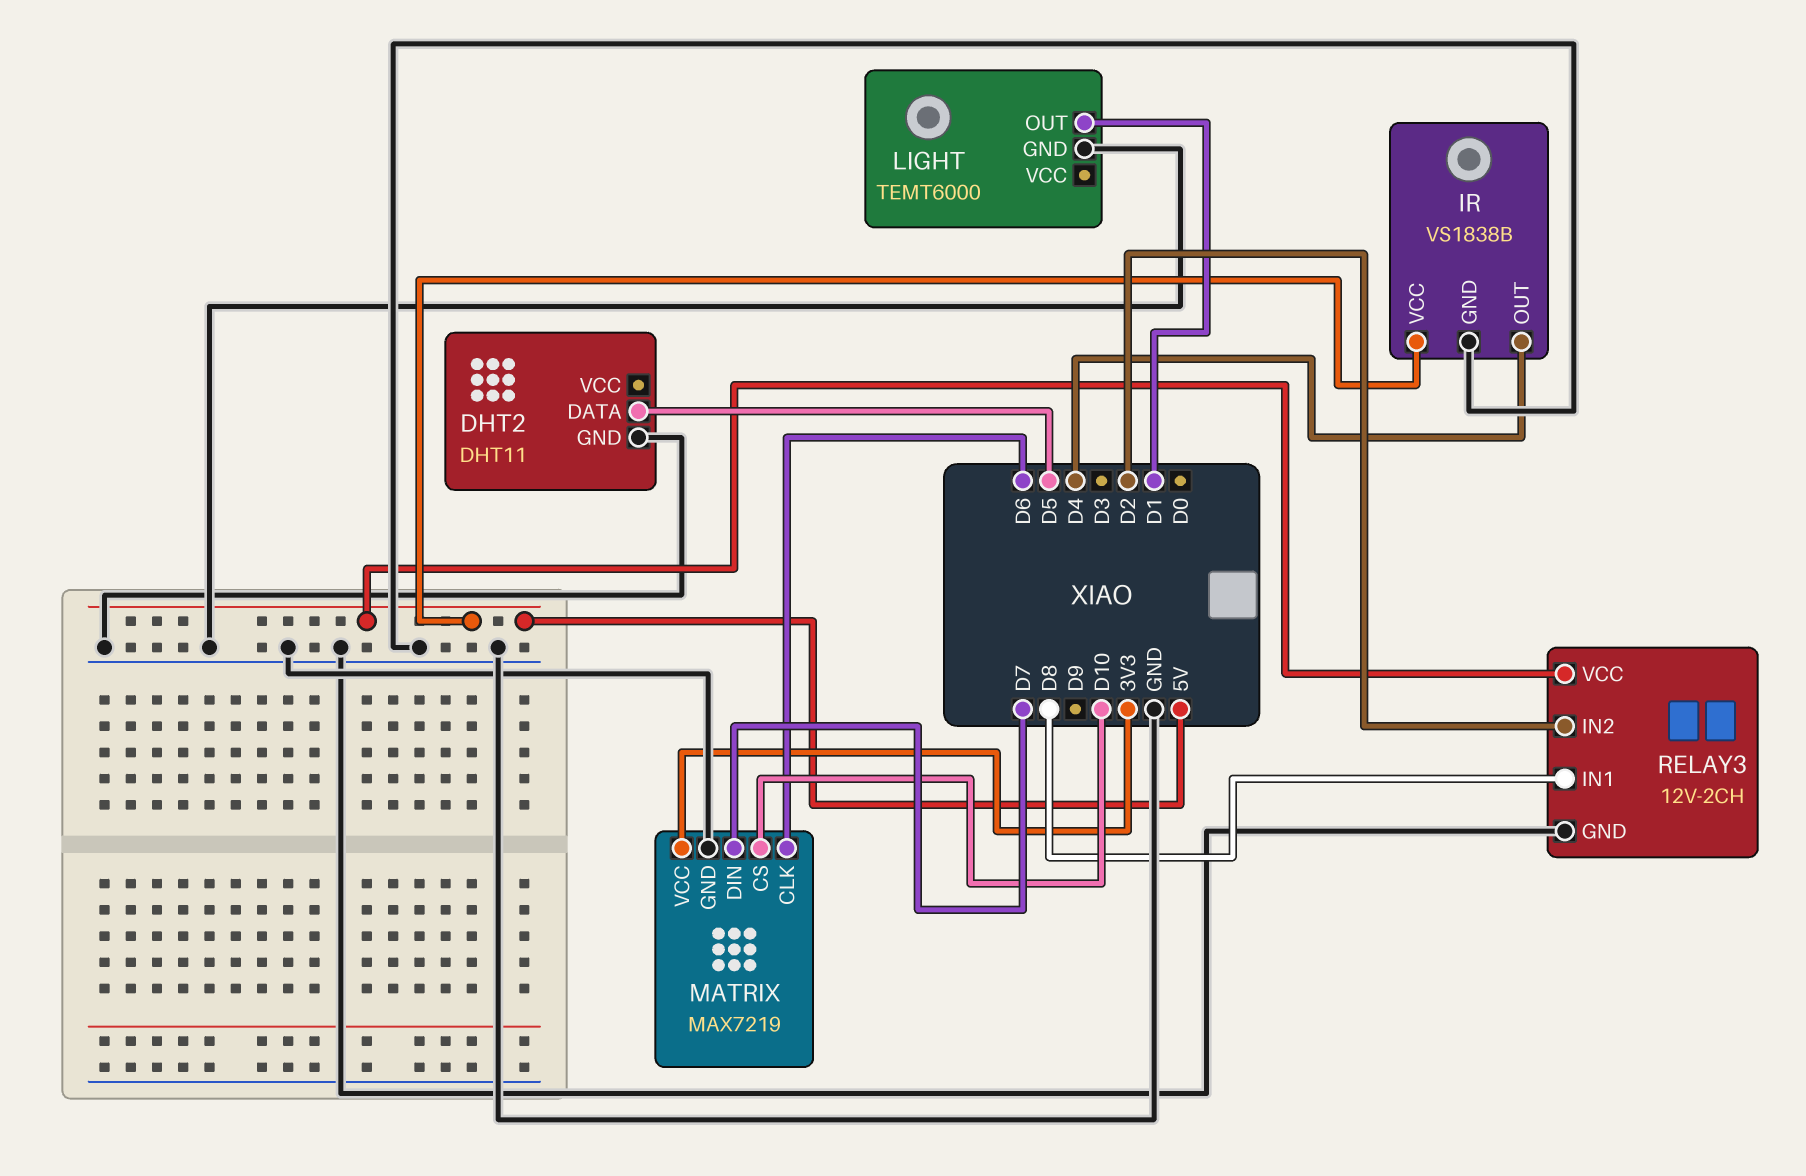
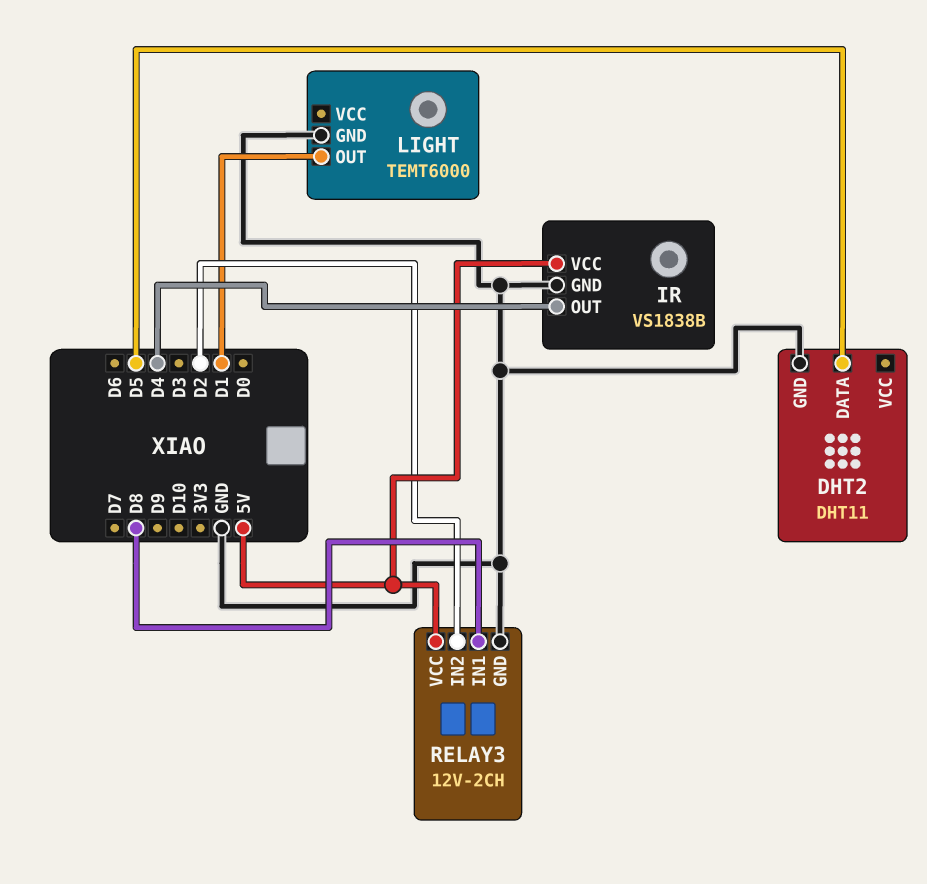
MATRIX: MAX7219 -> none
MATRIX pin CLK: D6 -> none
MATRIX pin CS: D10 -> none
MATRIX pin DIN: D7 -> none
MATRIX pin GND: GND -> none
MATRIX pin VCC: 3V3 -> none

